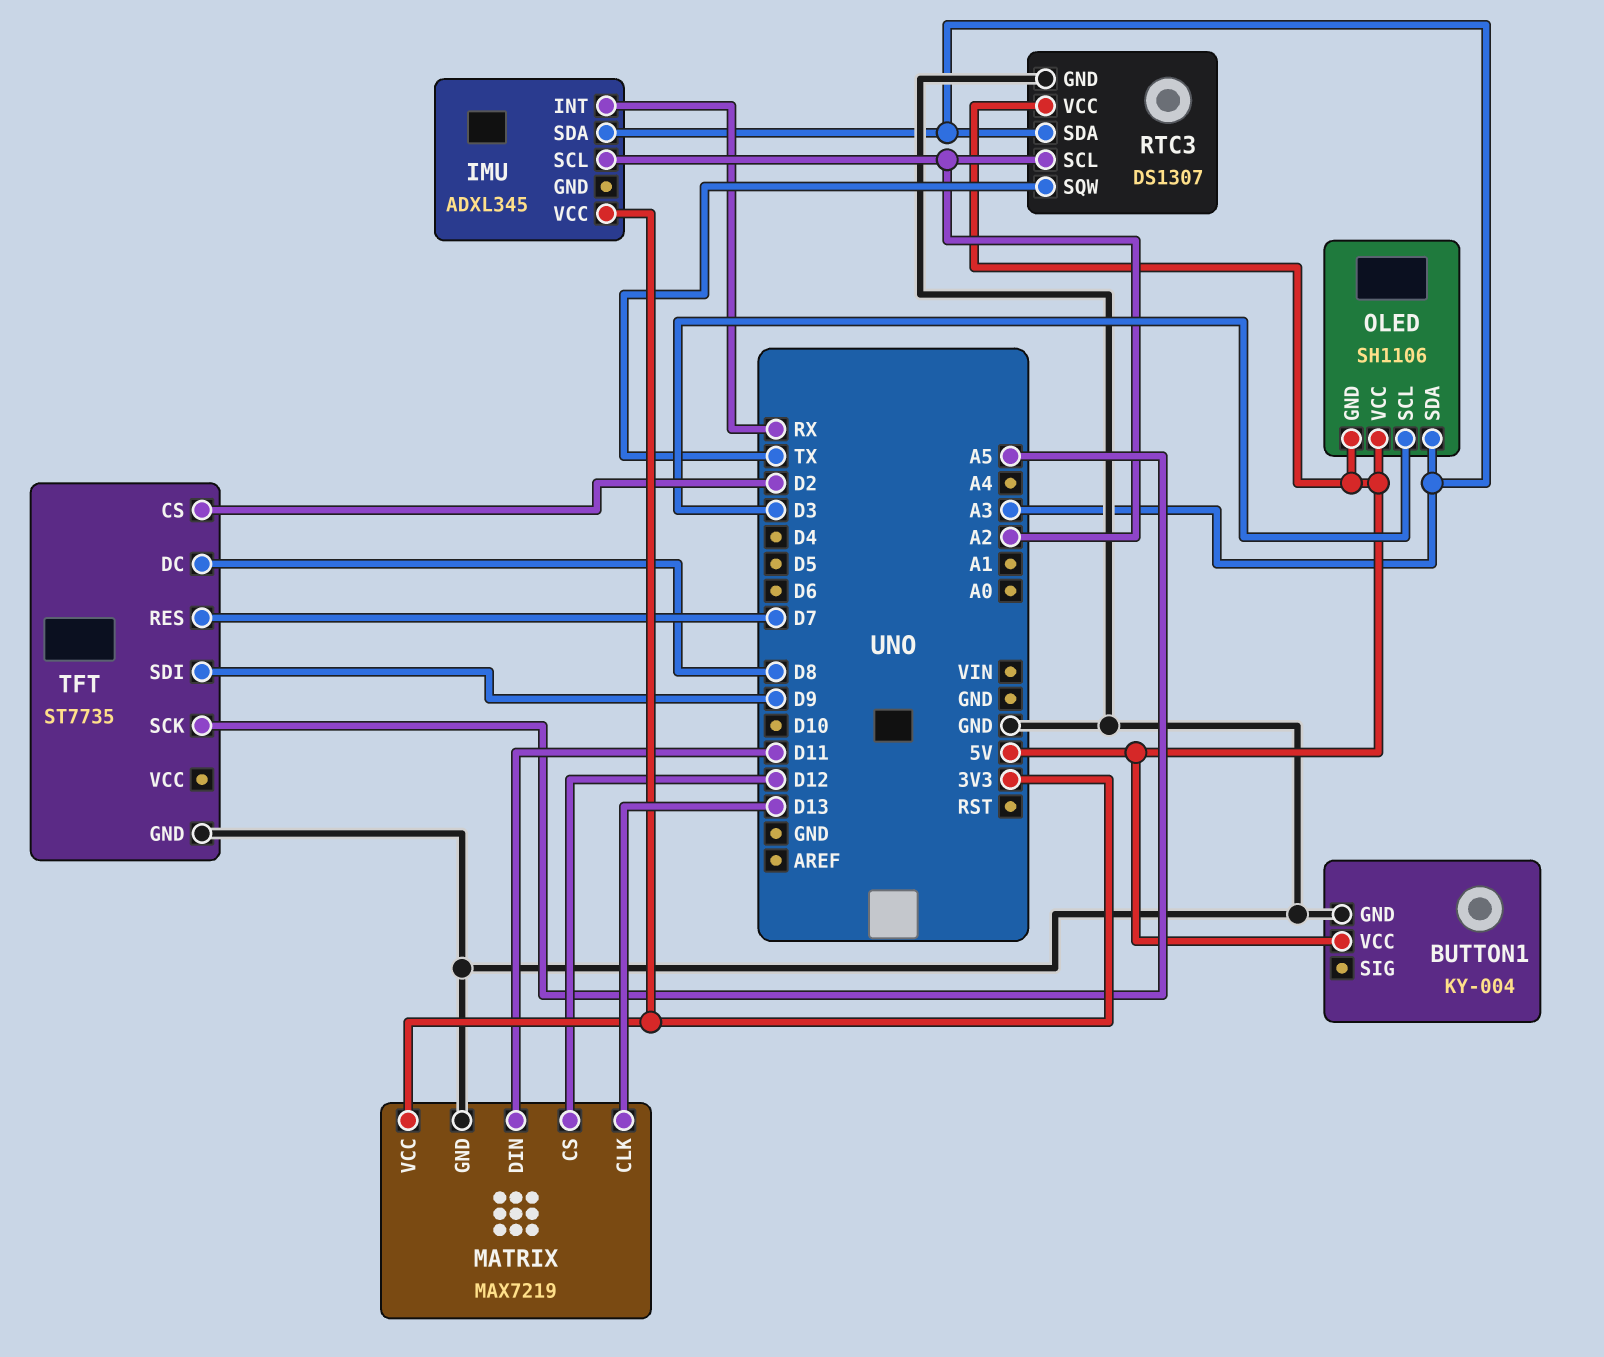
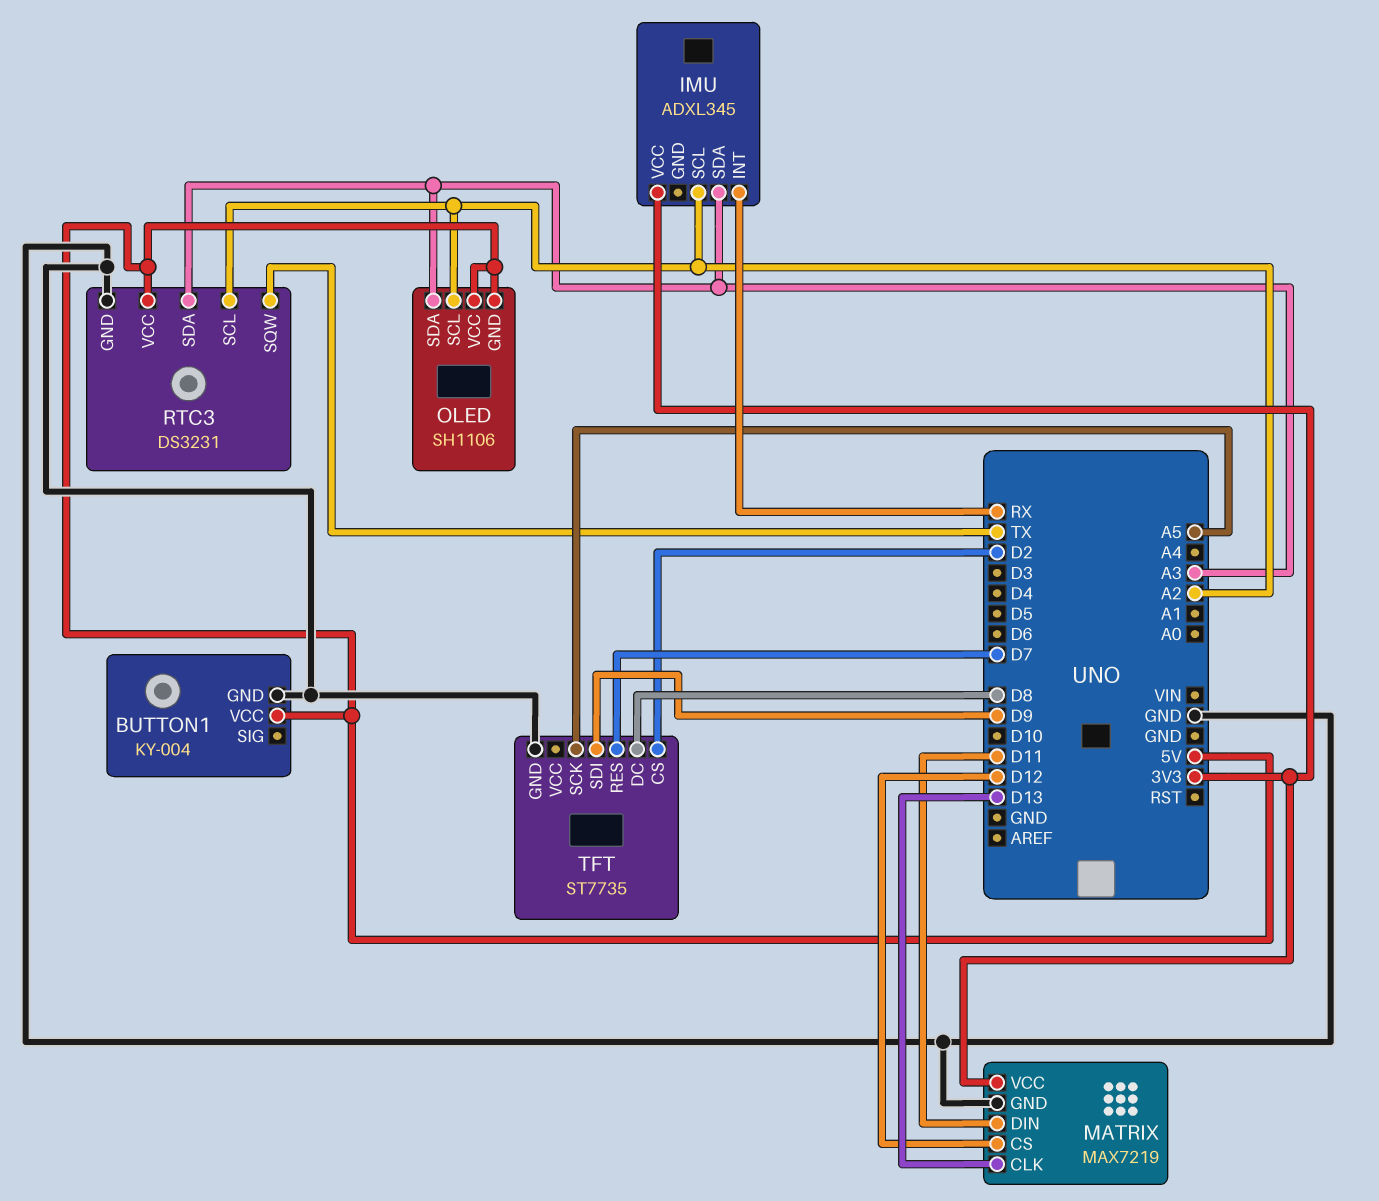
OLED pin SCL: D3 -> A2
RTC3: DS1307 -> DS3231

